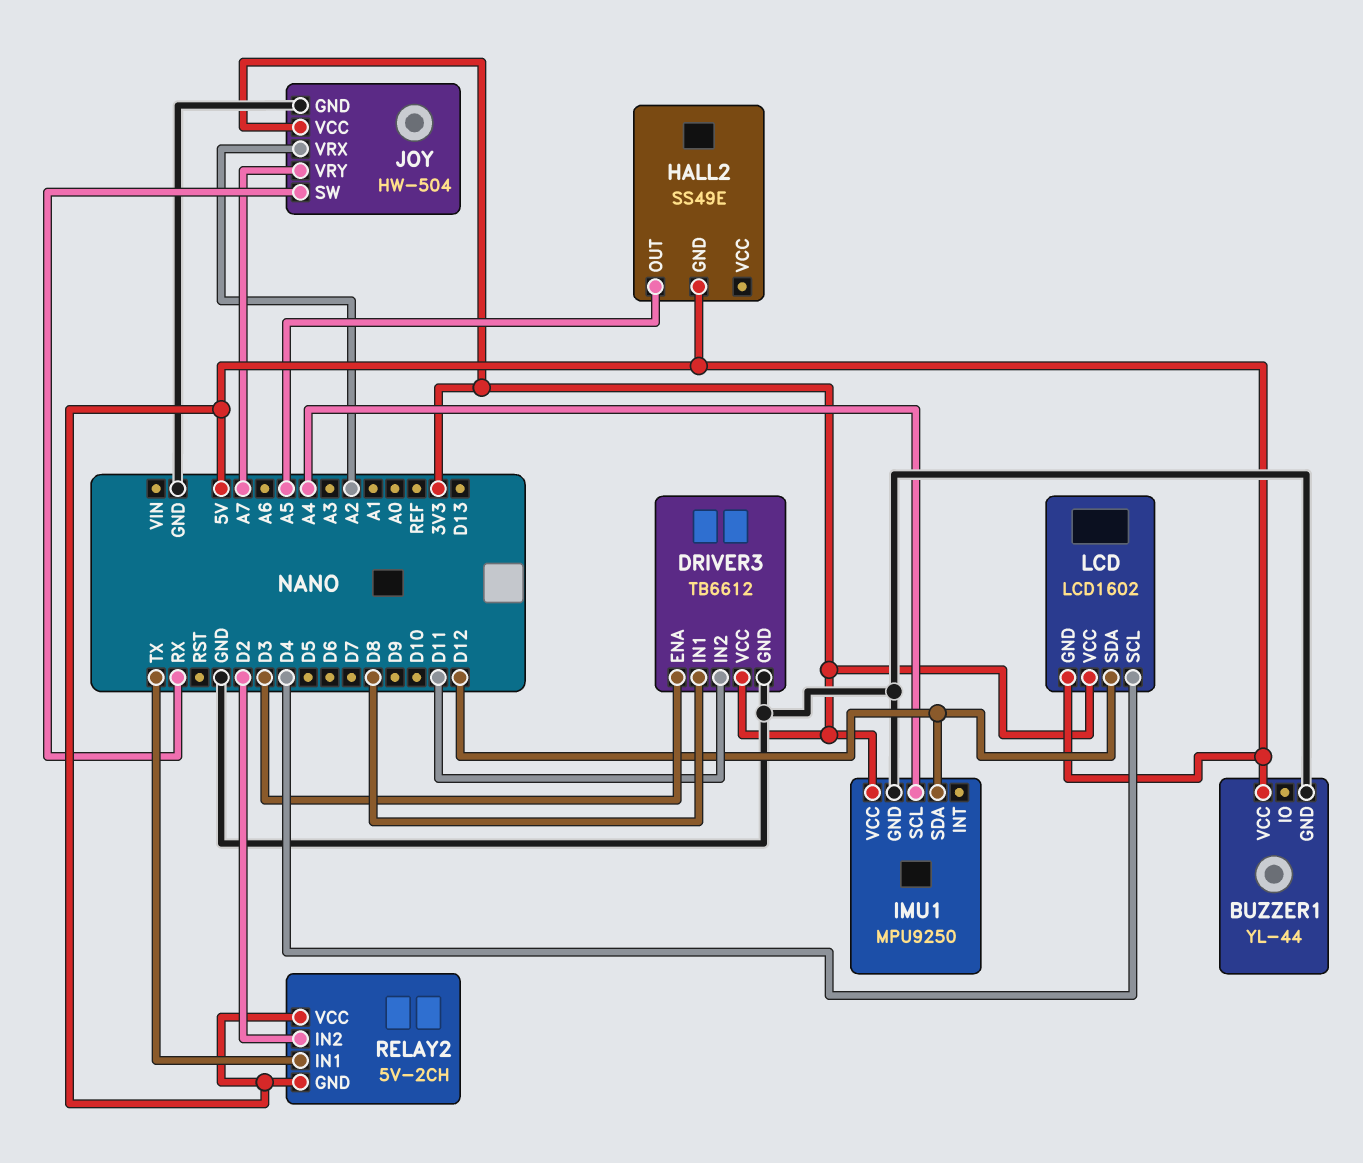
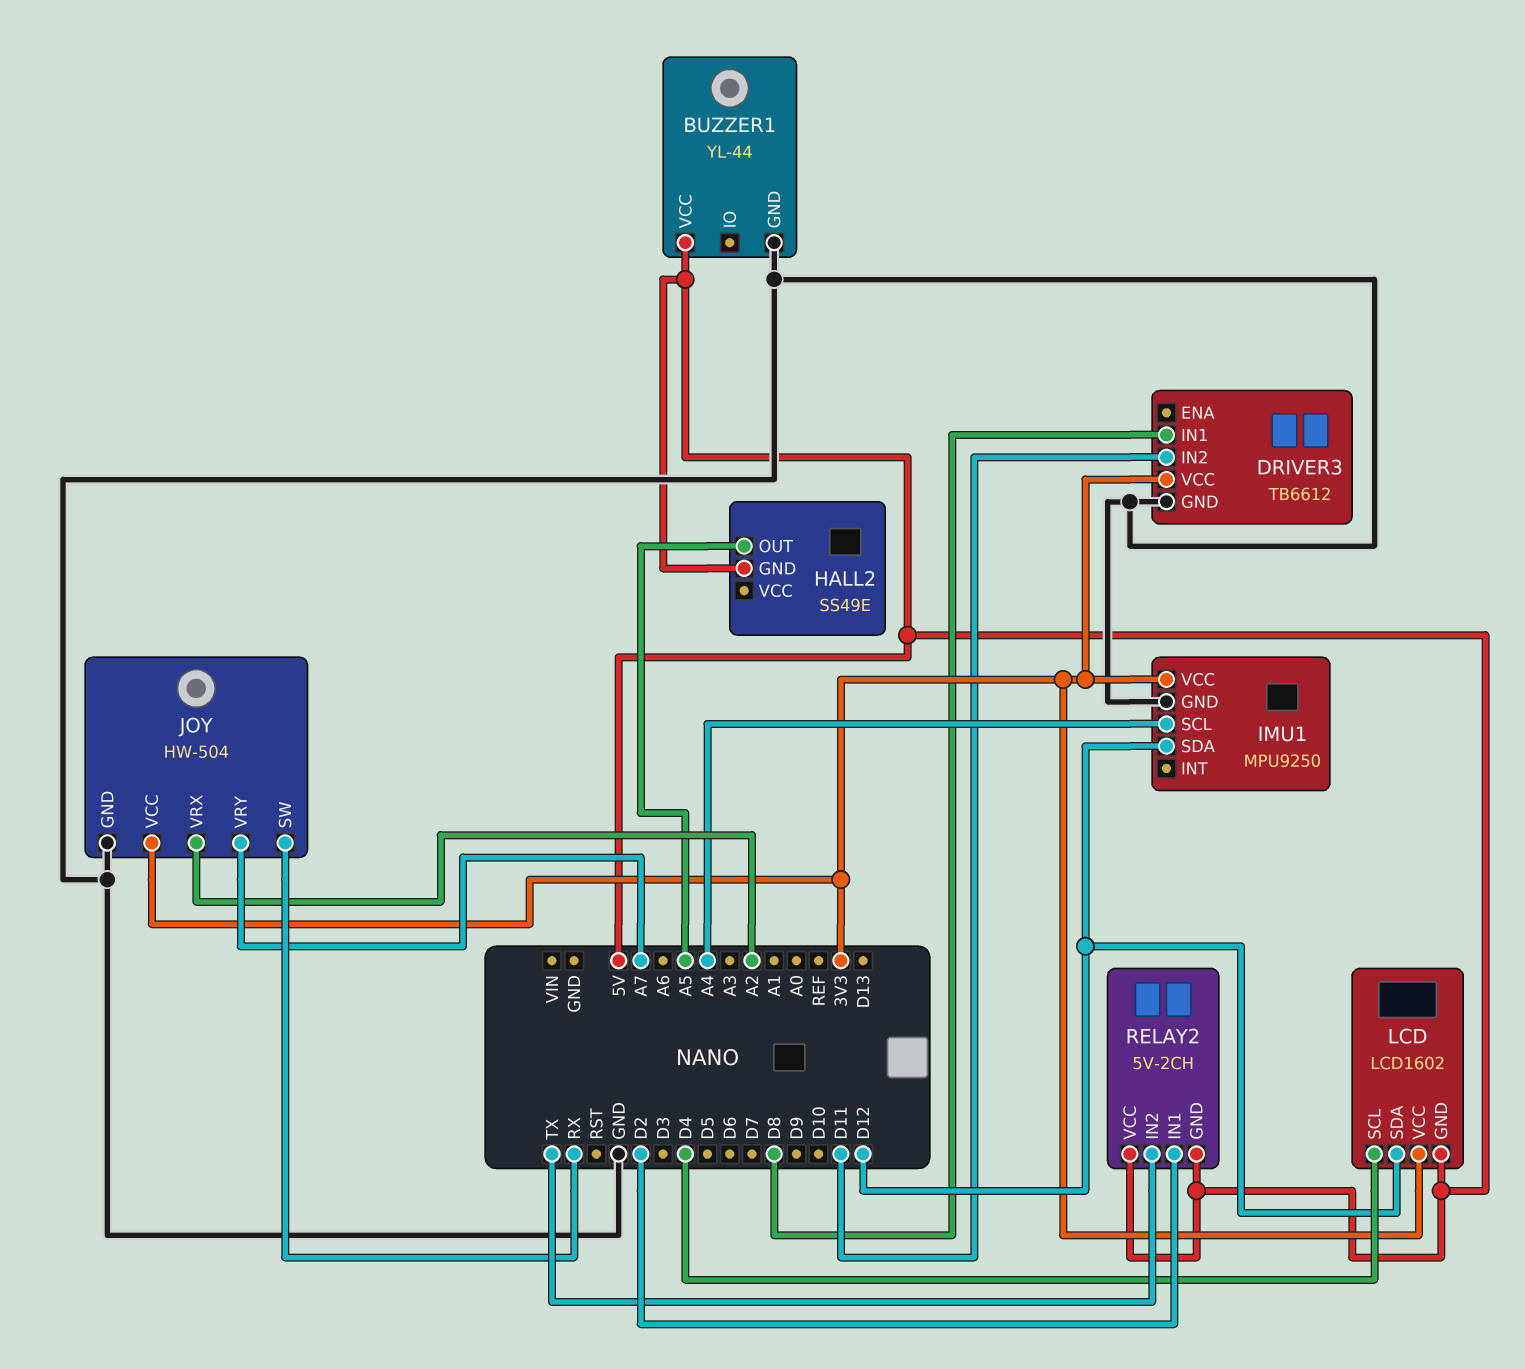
DRIVER3 pin ENA: D3 -> none
RELAY2 pin IN1: TX -> D2
RELAY2 pin IN2: D2 -> TX

